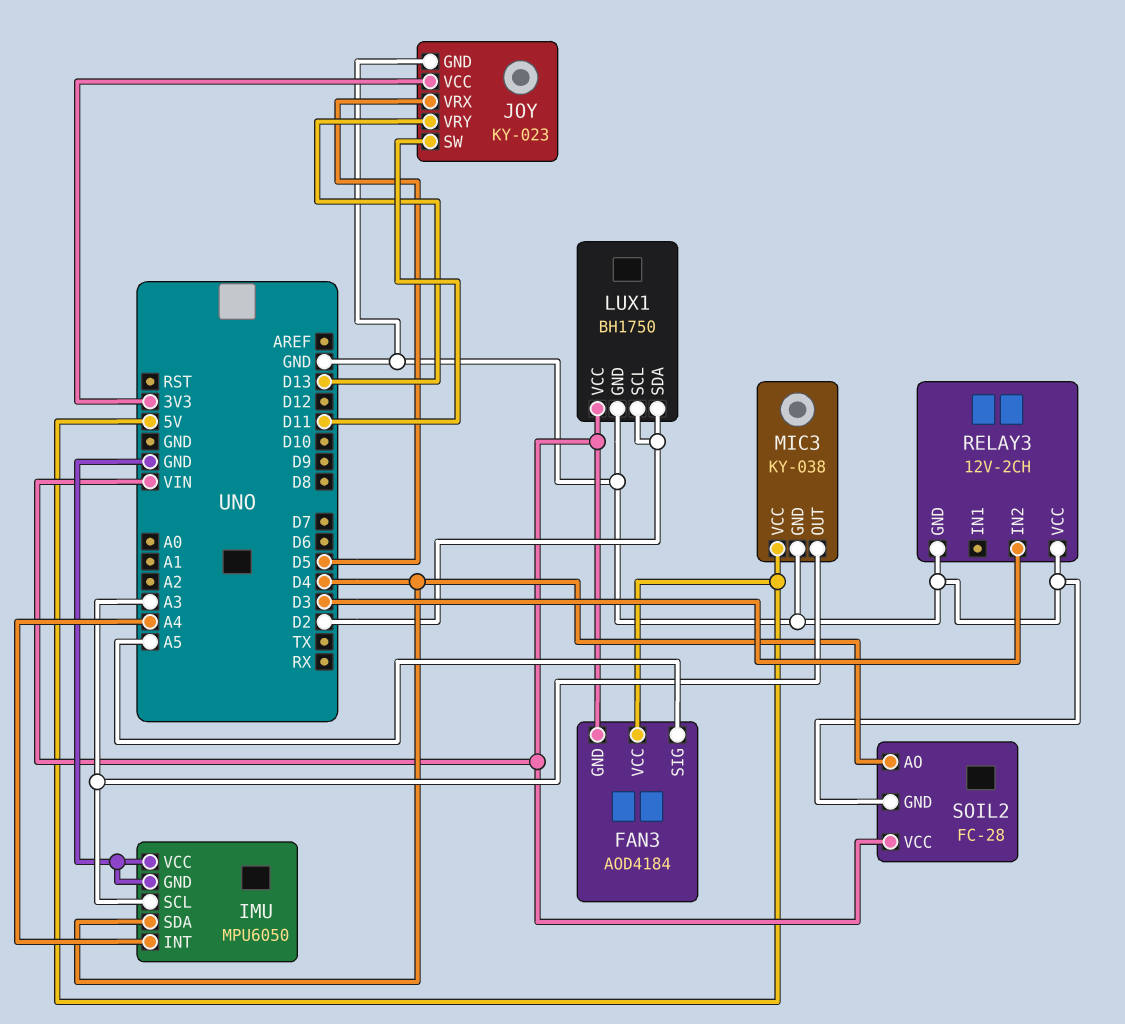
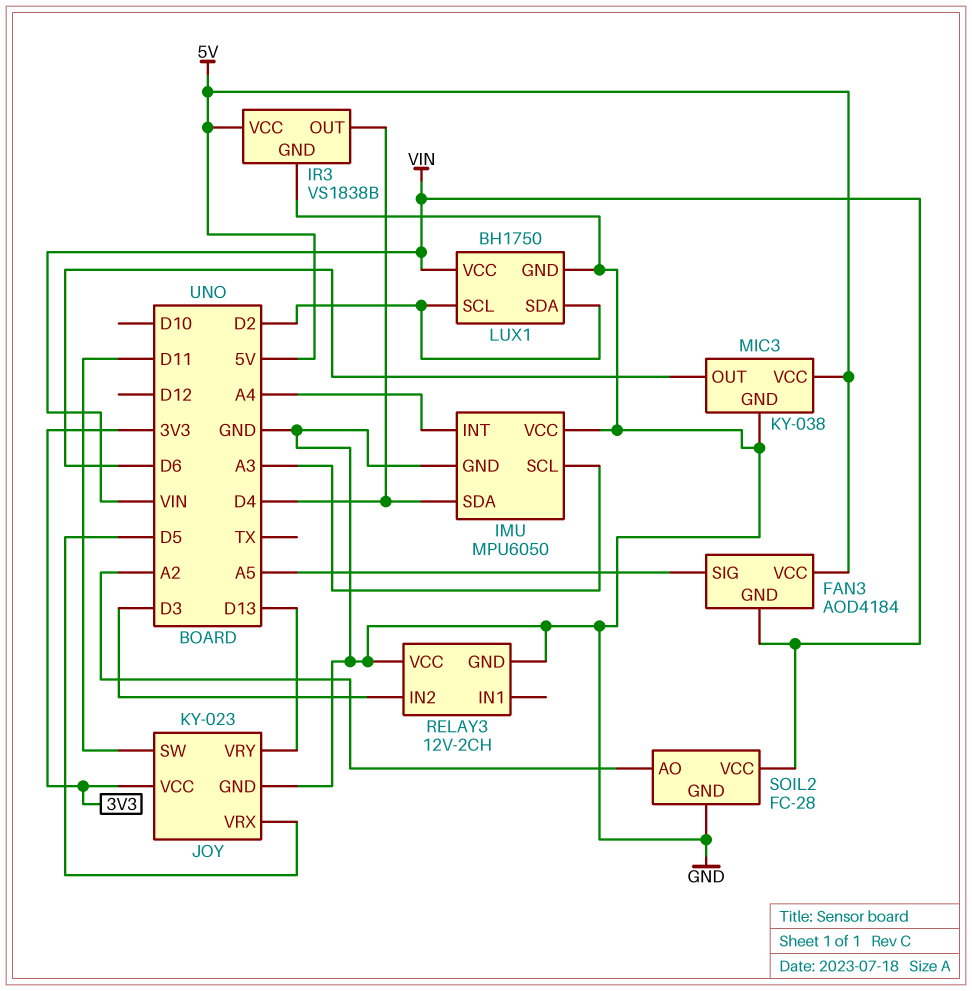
IR3: none -> VS1838B
IR3 pin GND: none -> GND
IR3 pin OUT: none -> D4
IR3 pin VCC: none -> 5V
MIC3 pin OUT: A3 -> D6
SOIL2 pin AO: D4 -> A2

